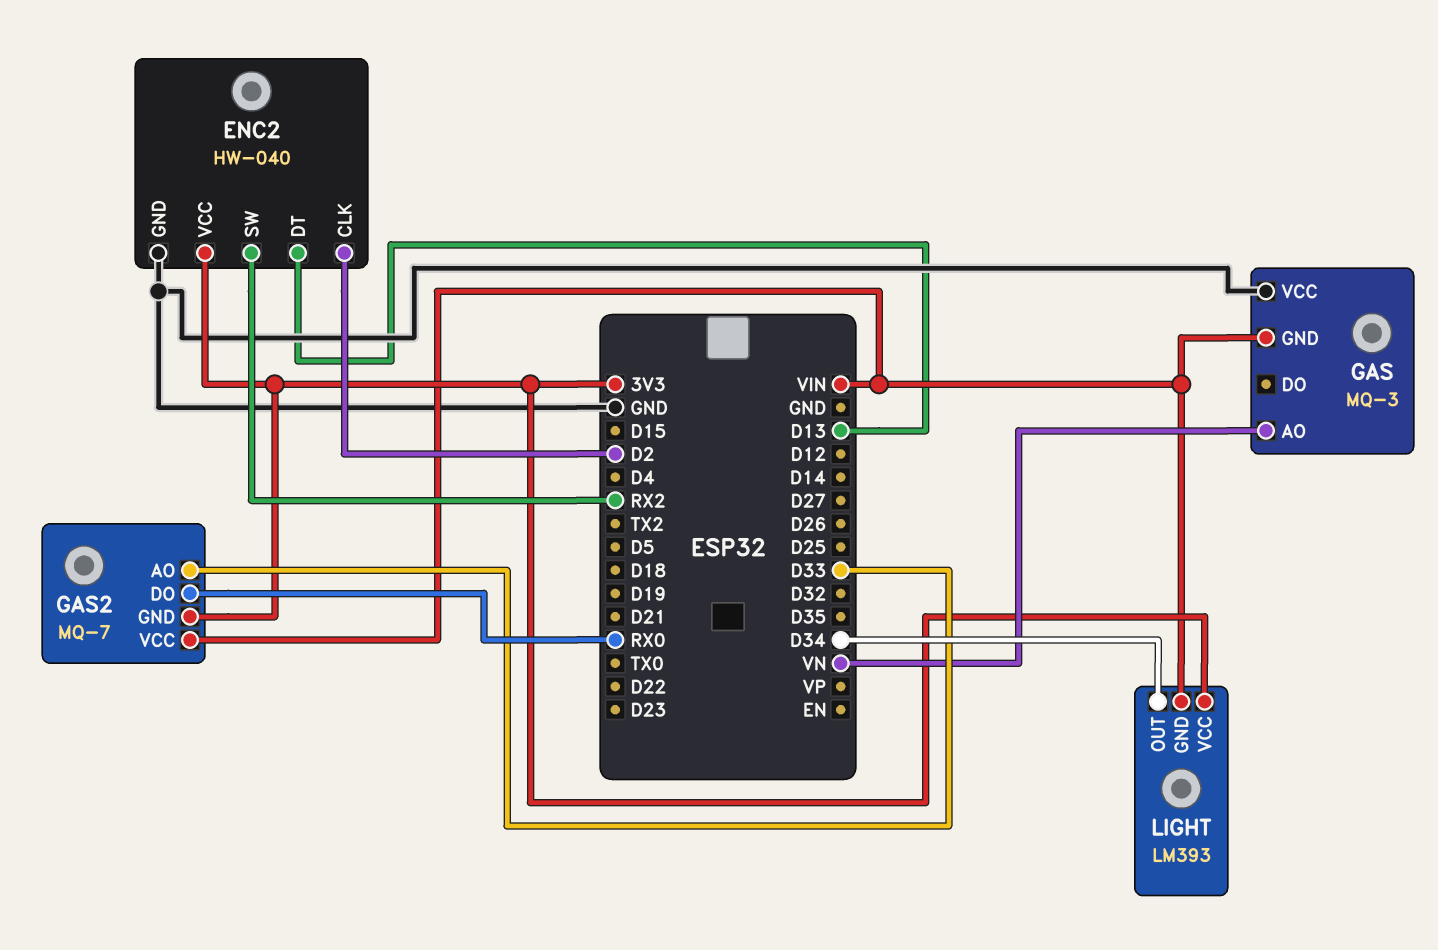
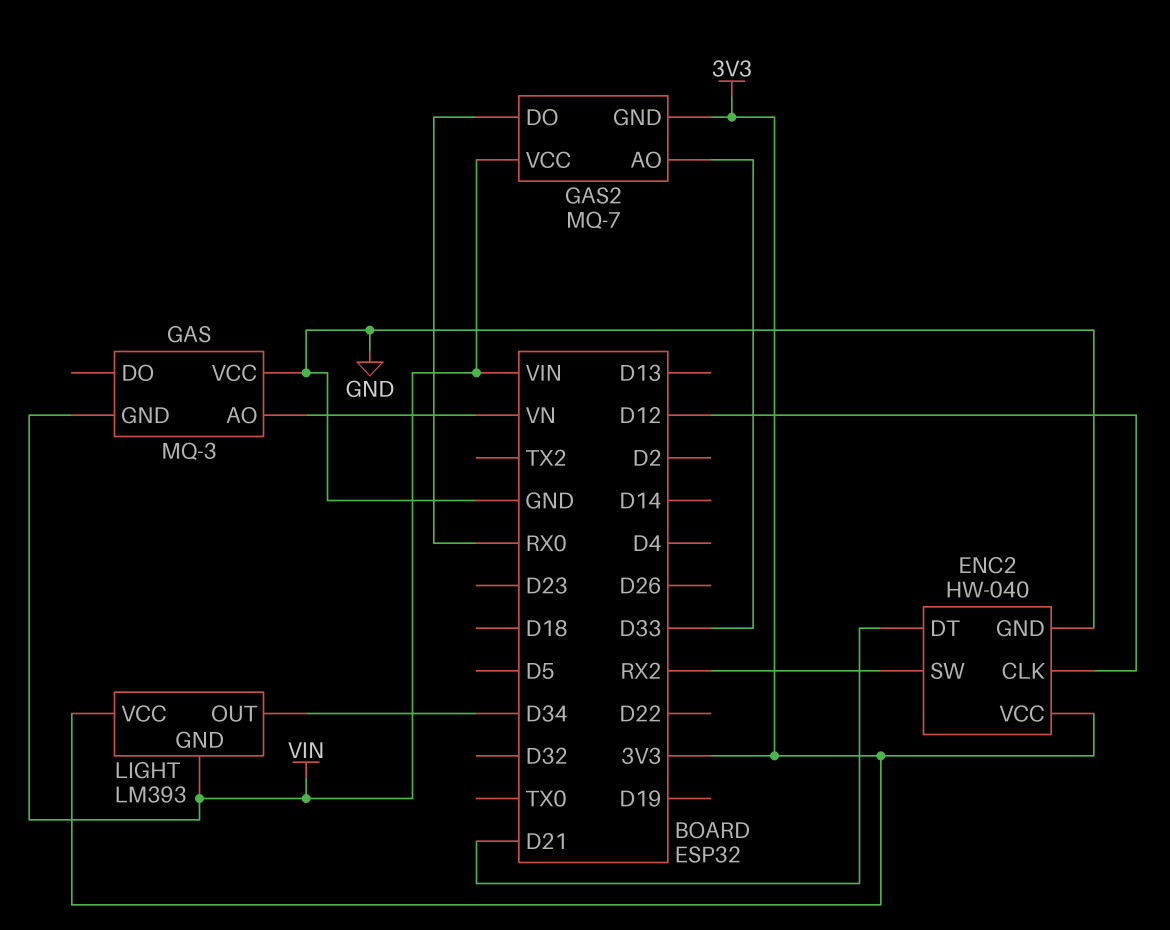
ENC2 pin CLK: D2 -> D12
ENC2 pin DT: D13 -> D21

